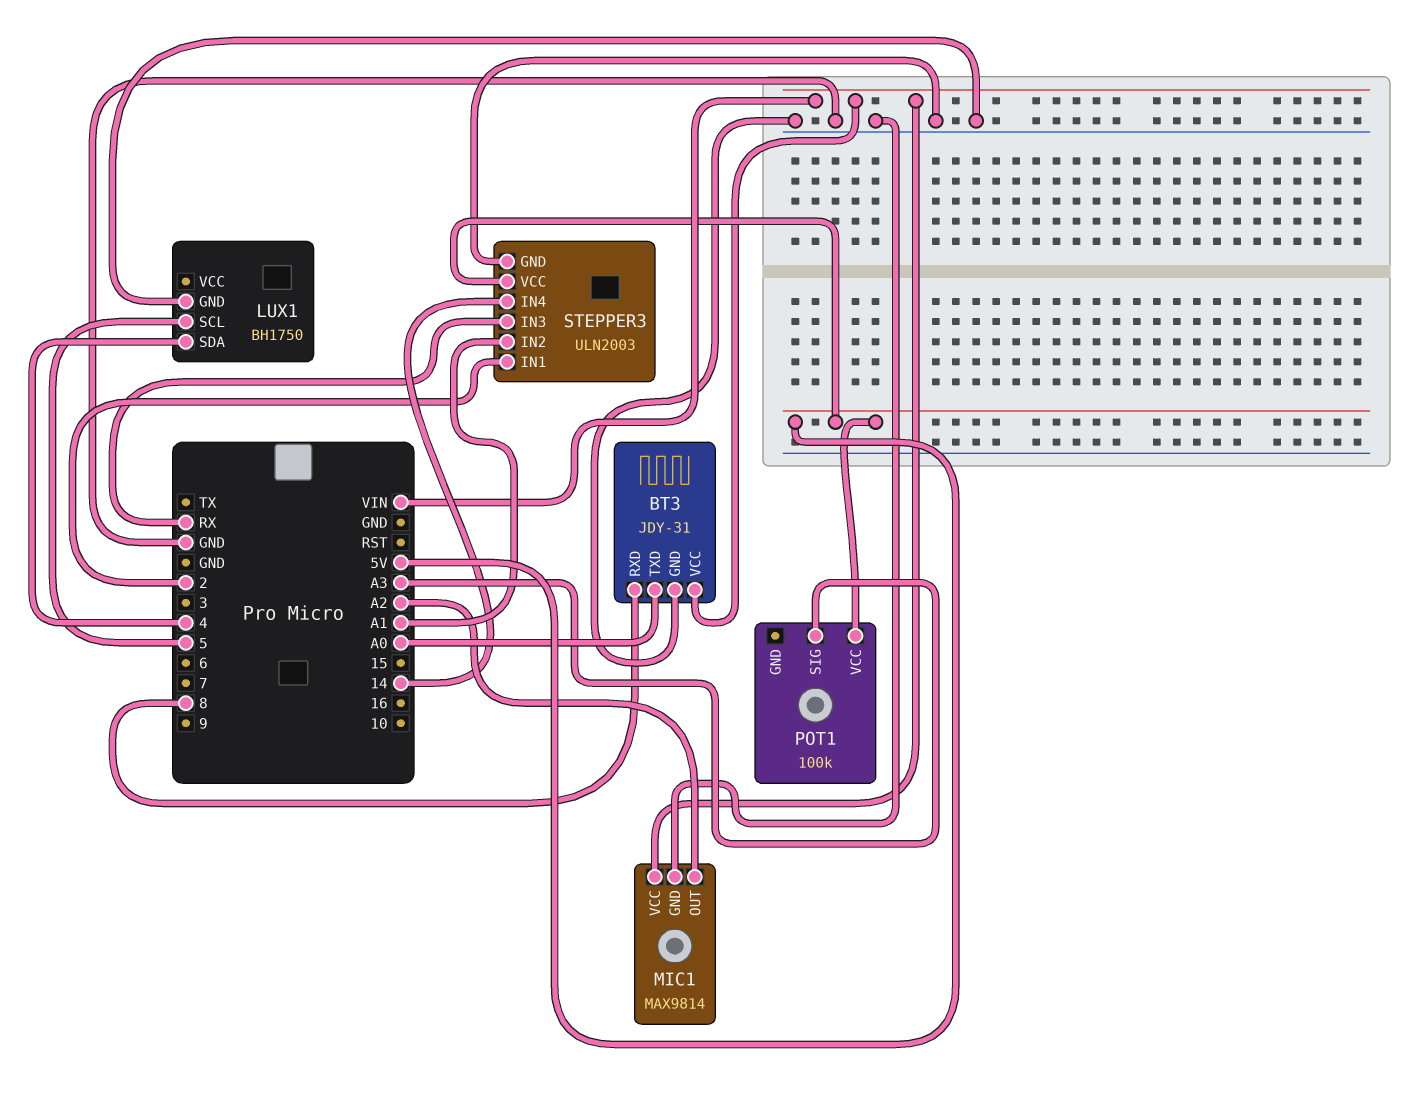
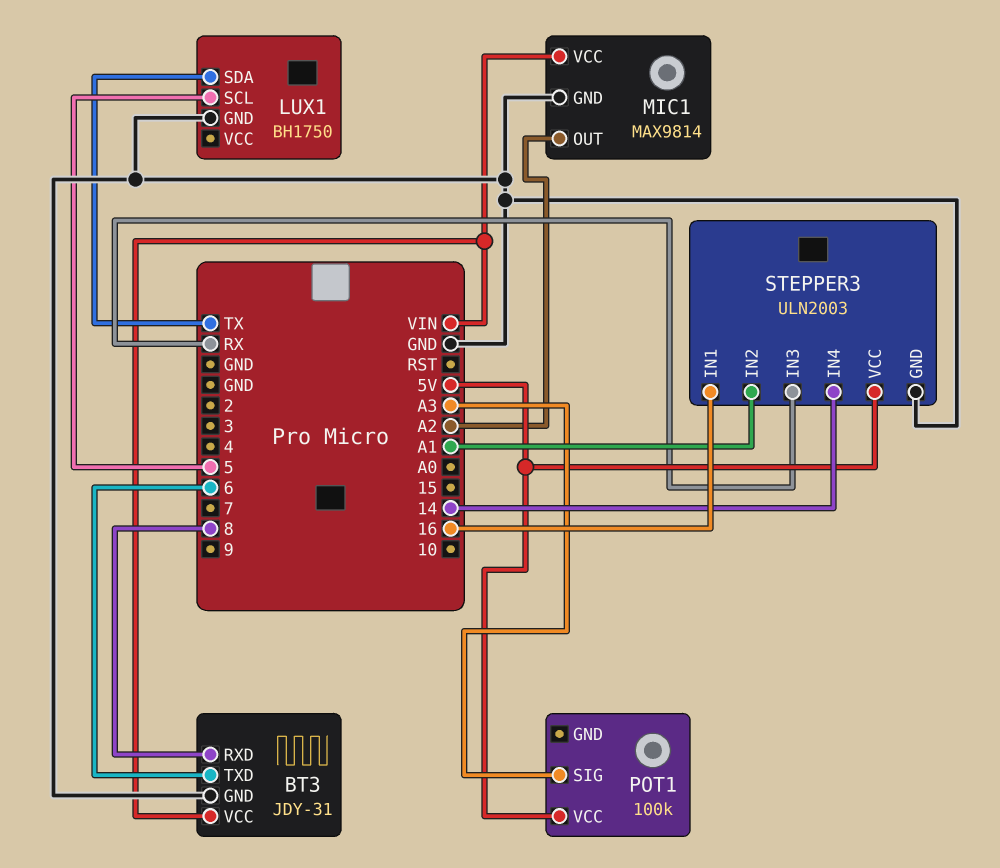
BT3 pin TXD: A0 -> 6
LUX1 pin SDA: 4 -> TX
STEPPER3 pin IN1: 2 -> 16

